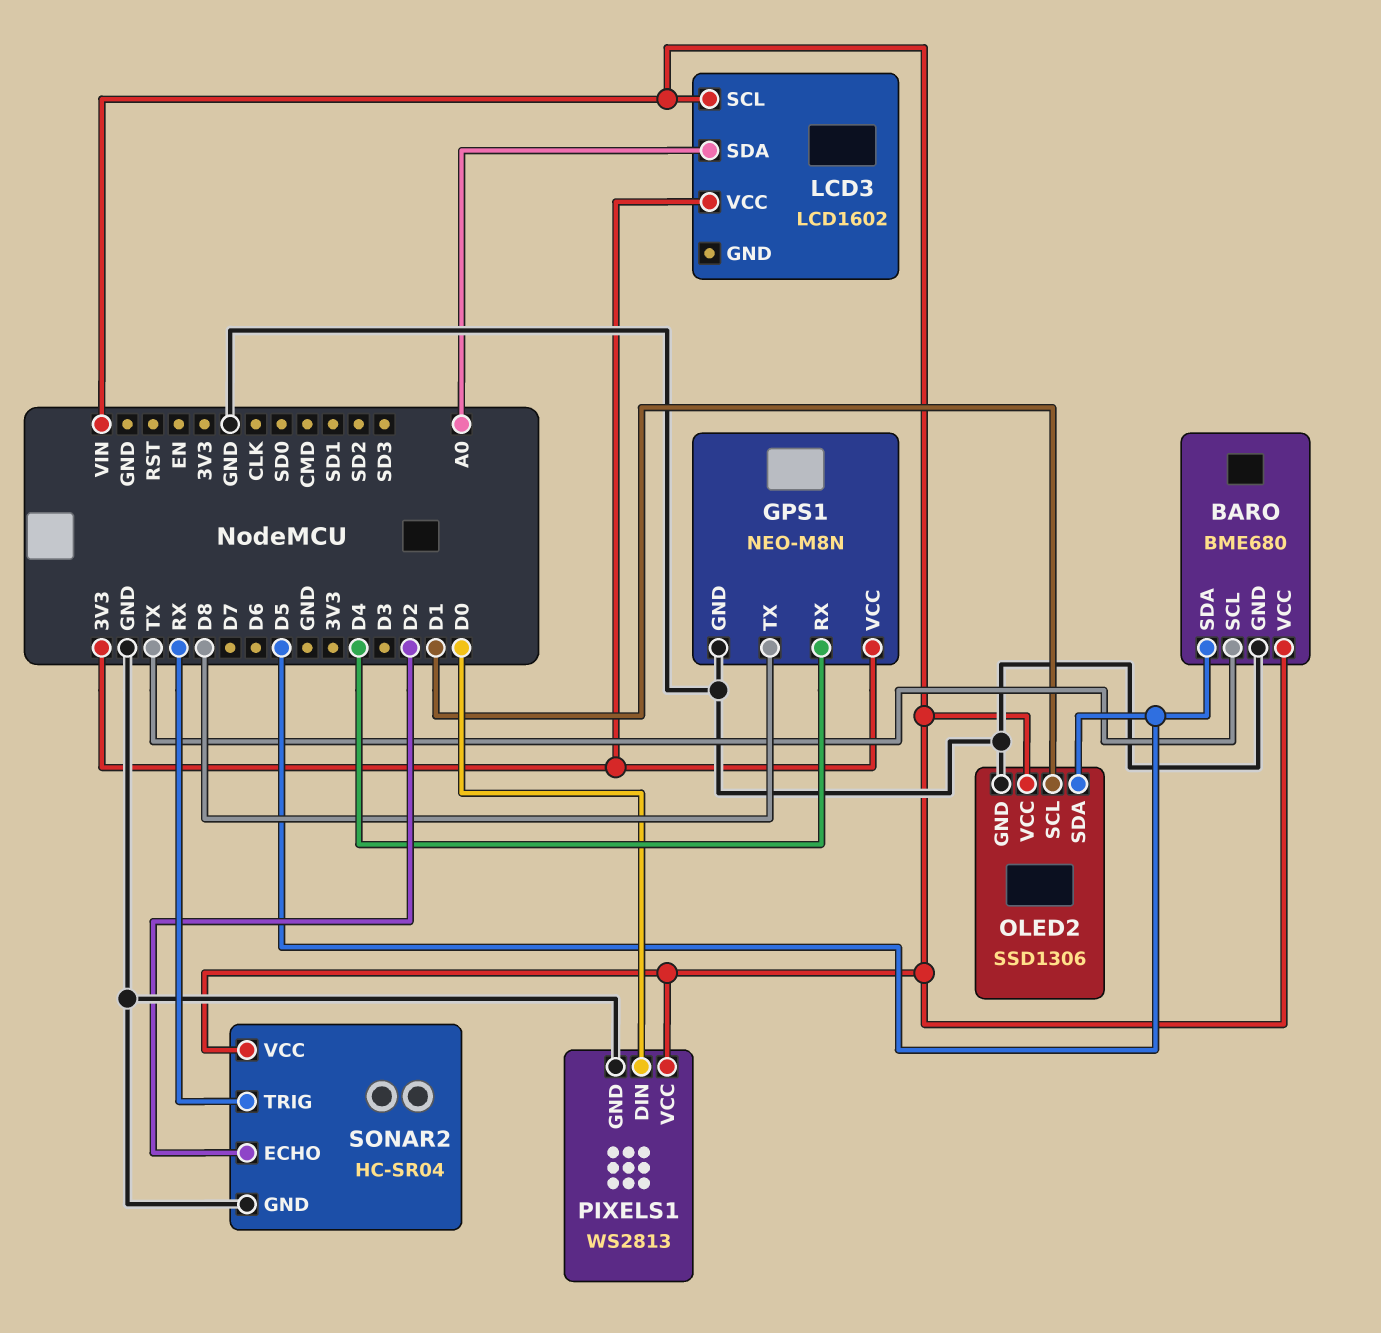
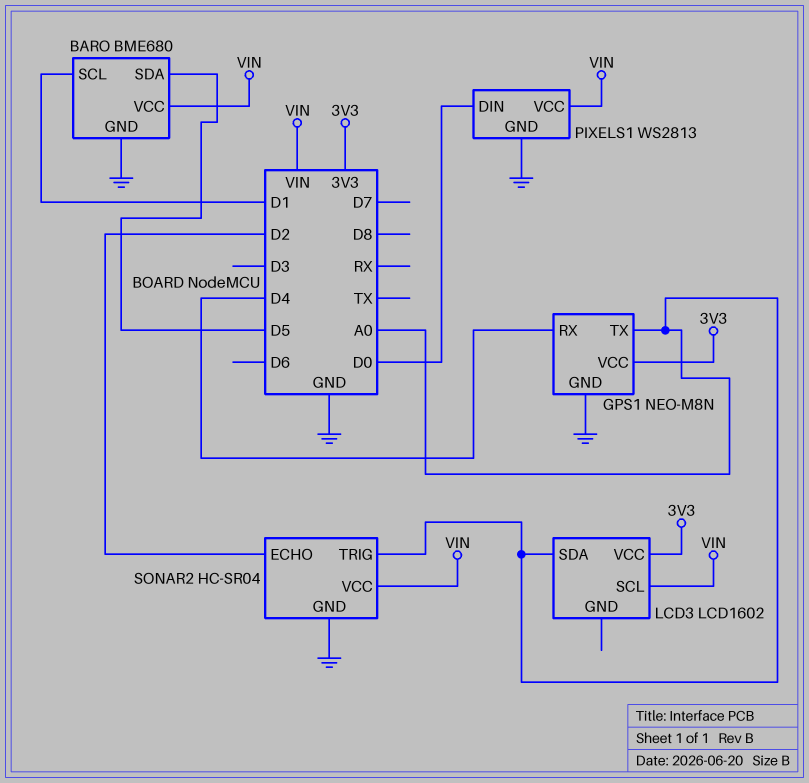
BARO pin SCL: TX -> D1
GPS1 pin TX: D8 -> A0
OLED2: SSD1306 -> none
OLED2 pin GND: GND -> none
OLED2 pin SCL: D1 -> none
OLED2 pin SDA: D5 -> none
OLED2 pin VCC: VIN -> none
SONAR2 pin TRIG: RX -> A0

